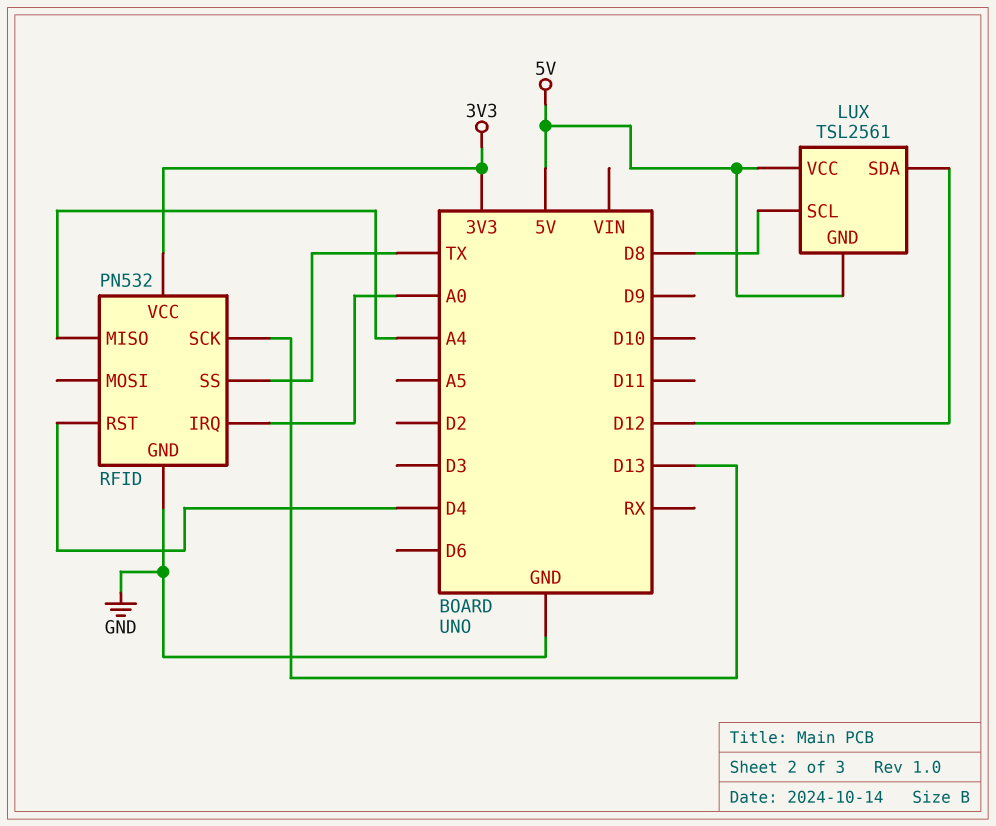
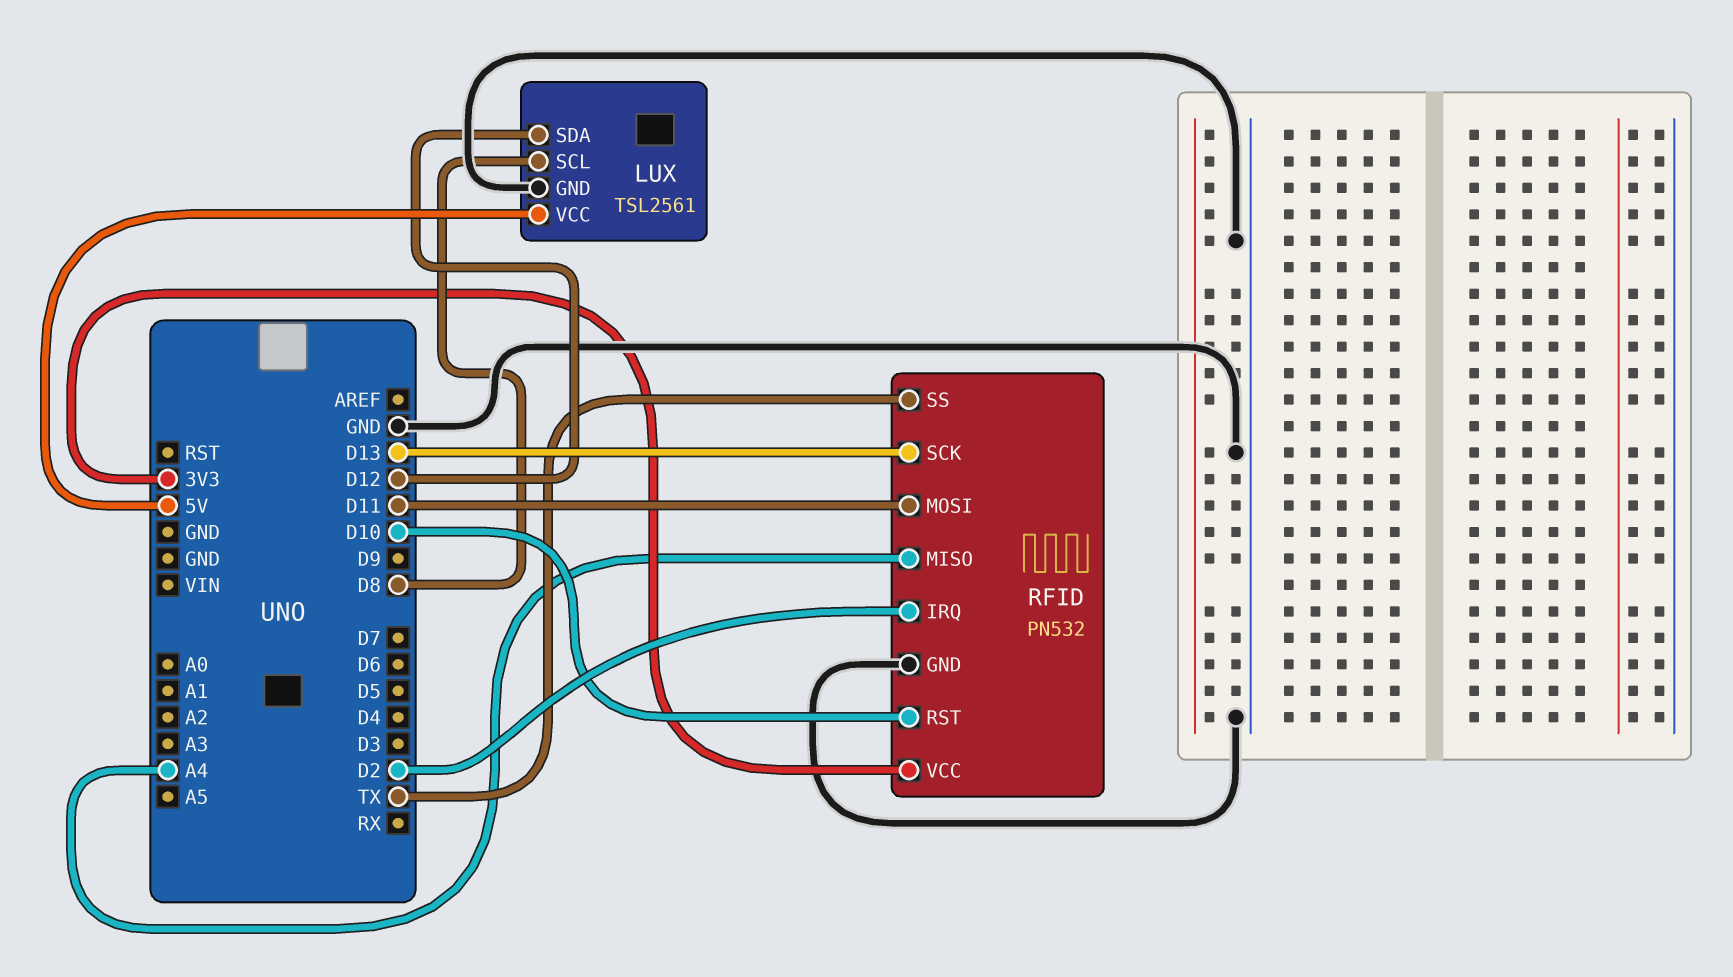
LUX pin GND: 5V -> GND
RFID pin IRQ: A0 -> D2
RFID pin MOSI: none -> D11
RFID pin RST: D4 -> D10

